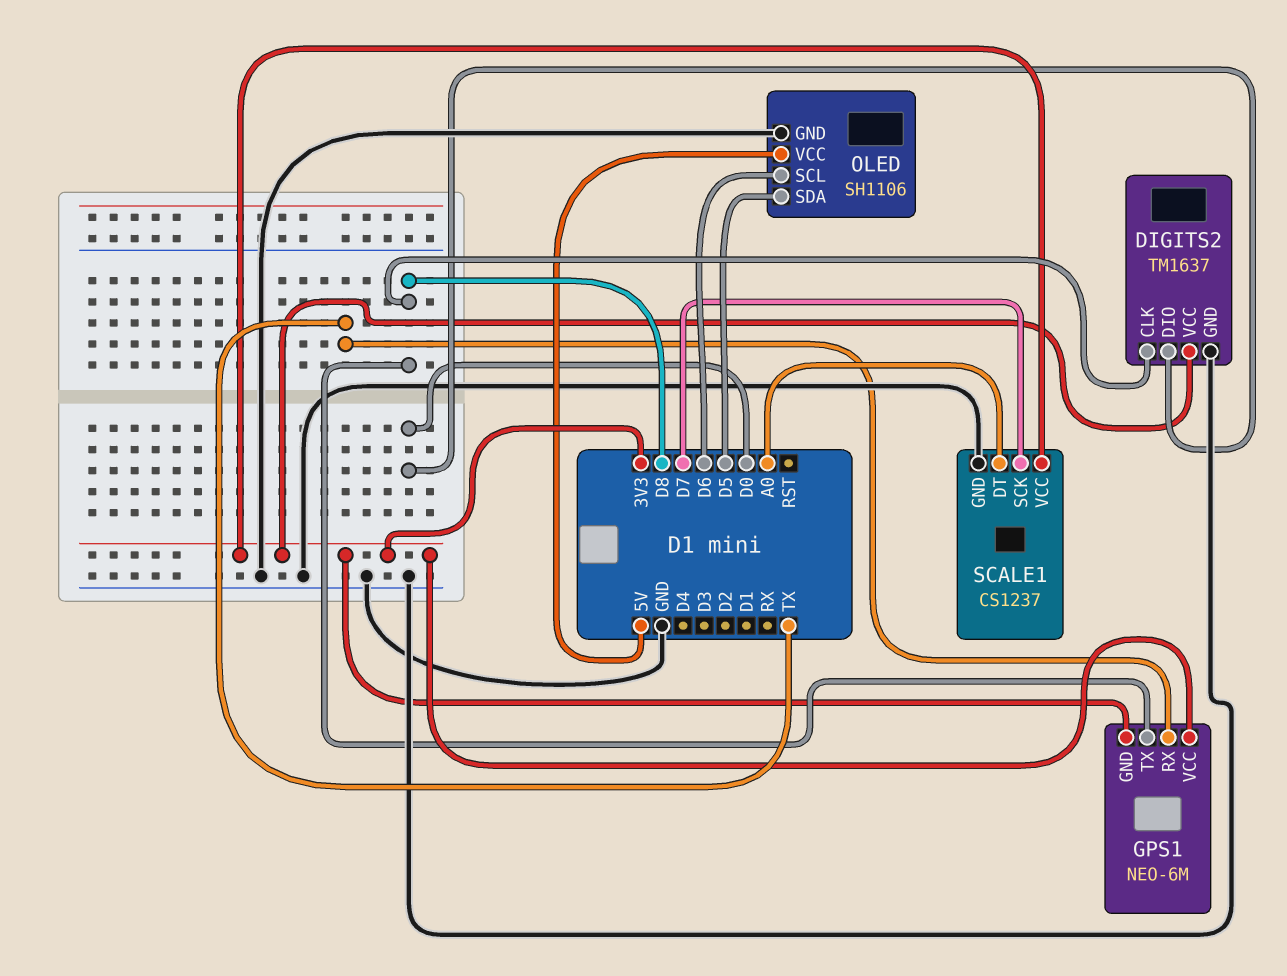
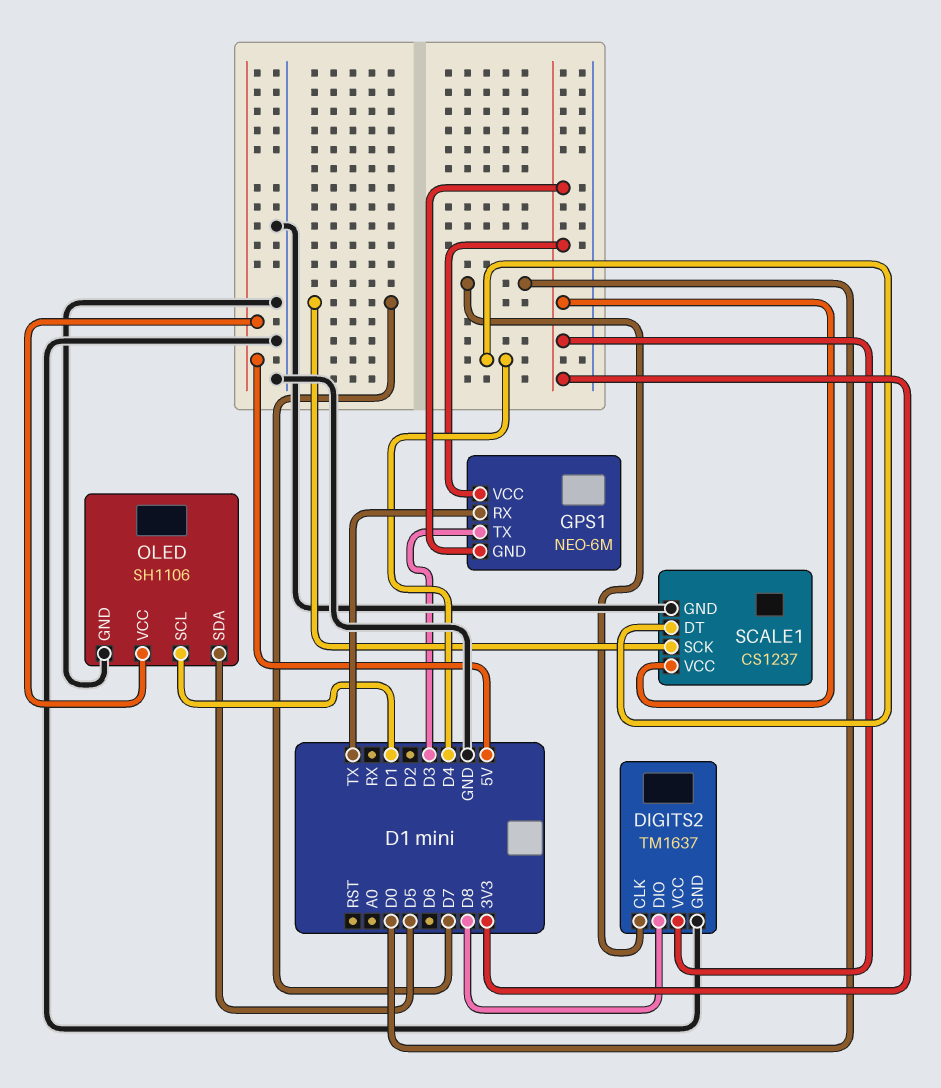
DIGITS2 pin CLK: D8 -> D0
DIGITS2 pin DIO: D0 -> D8
GPS1 pin TX: D8 -> D3
OLED pin SCL: D6 -> D1
SCALE1 pin DT: A0 -> D4

